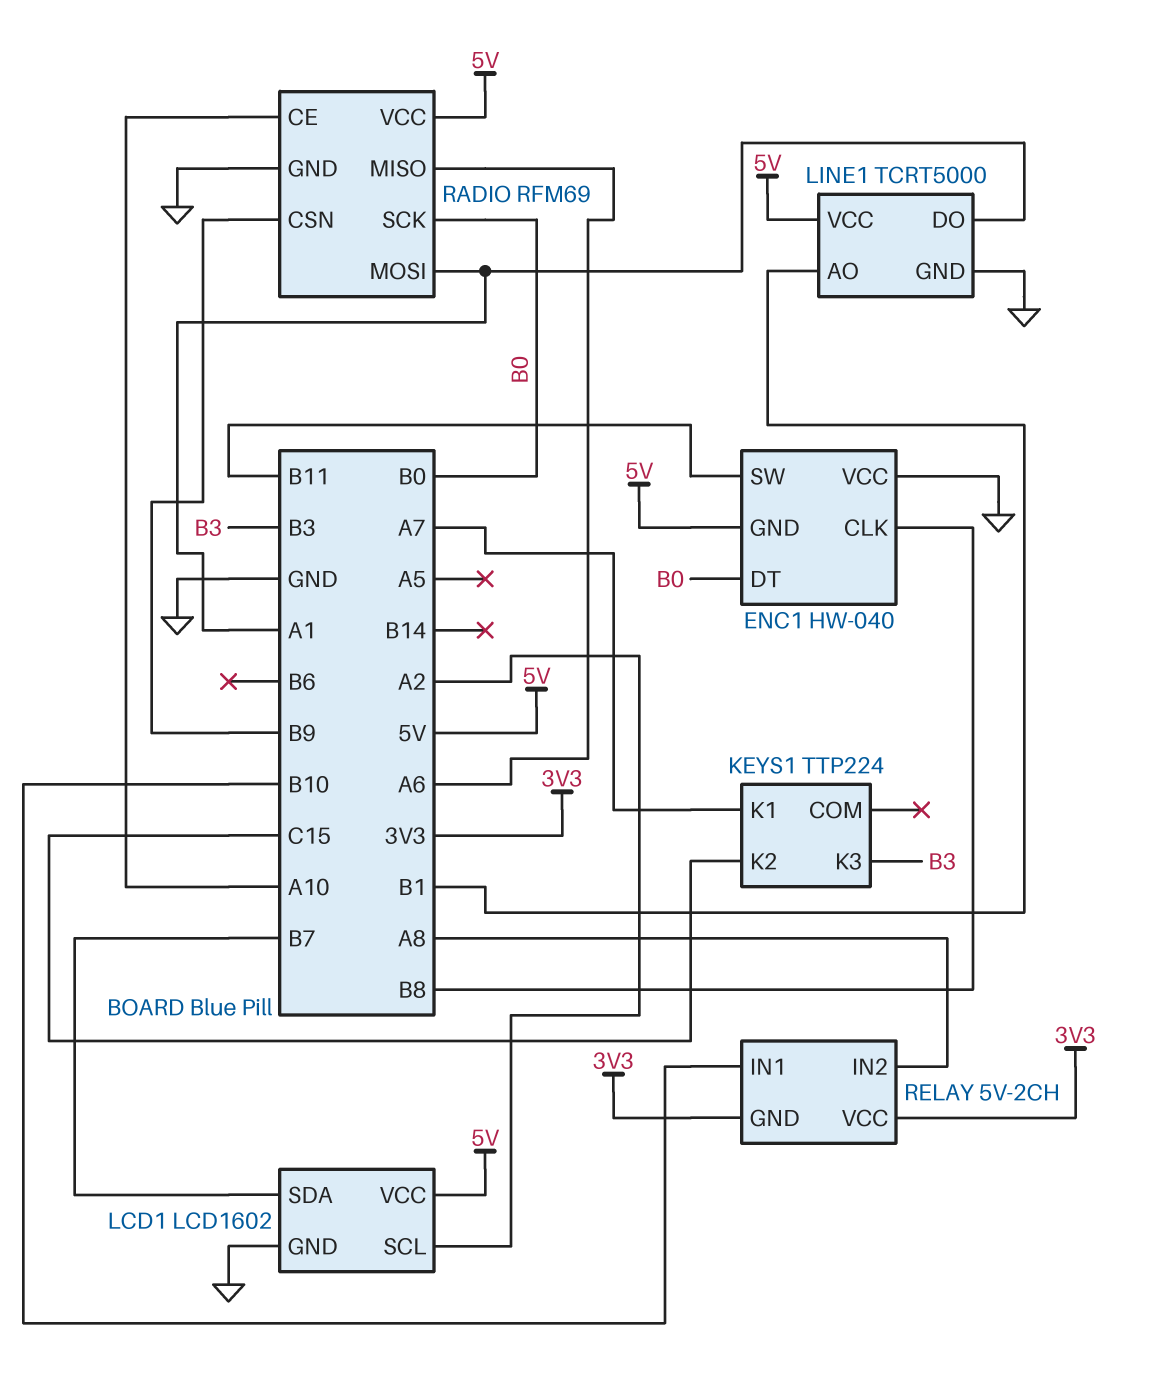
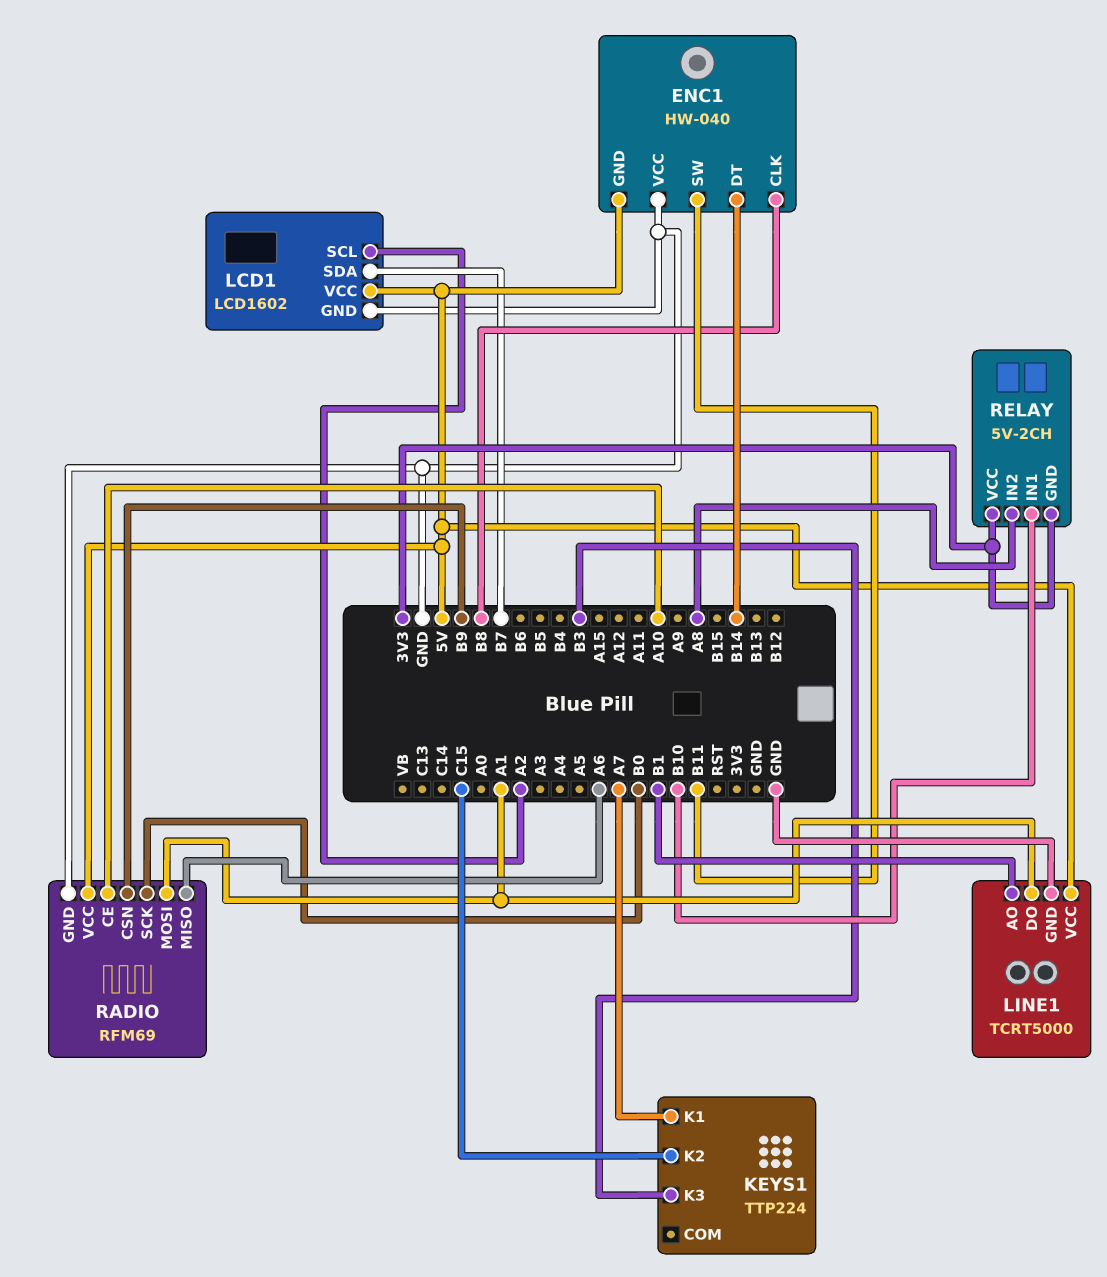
ENC1 pin DT: B0 -> B14

